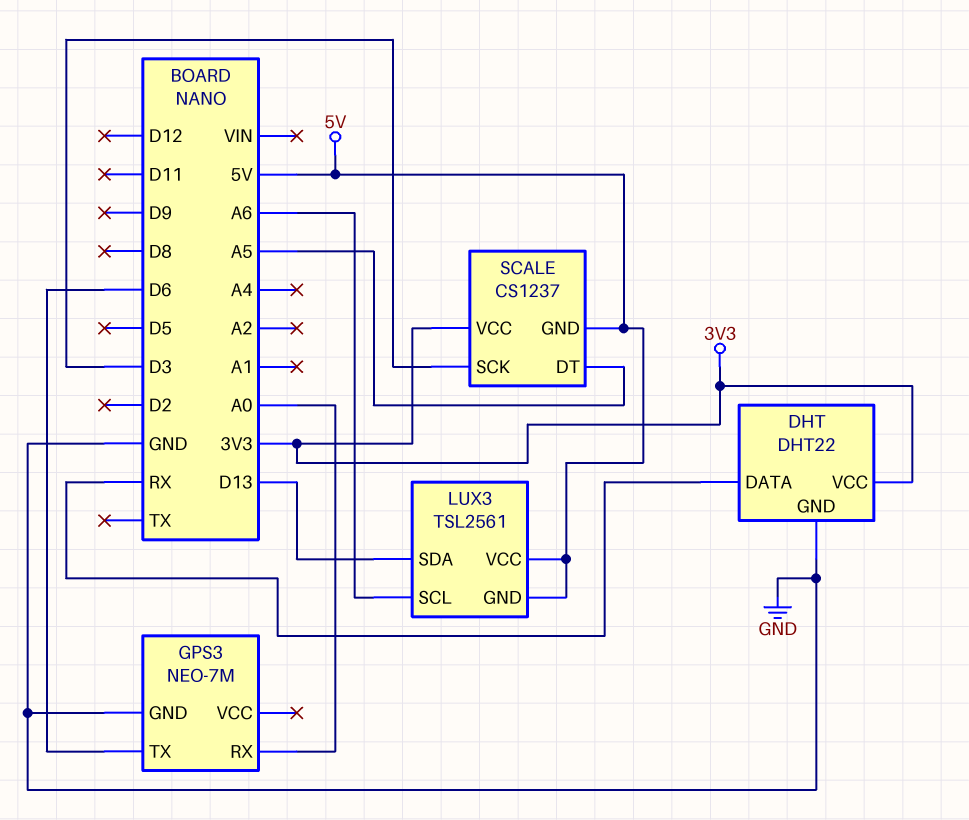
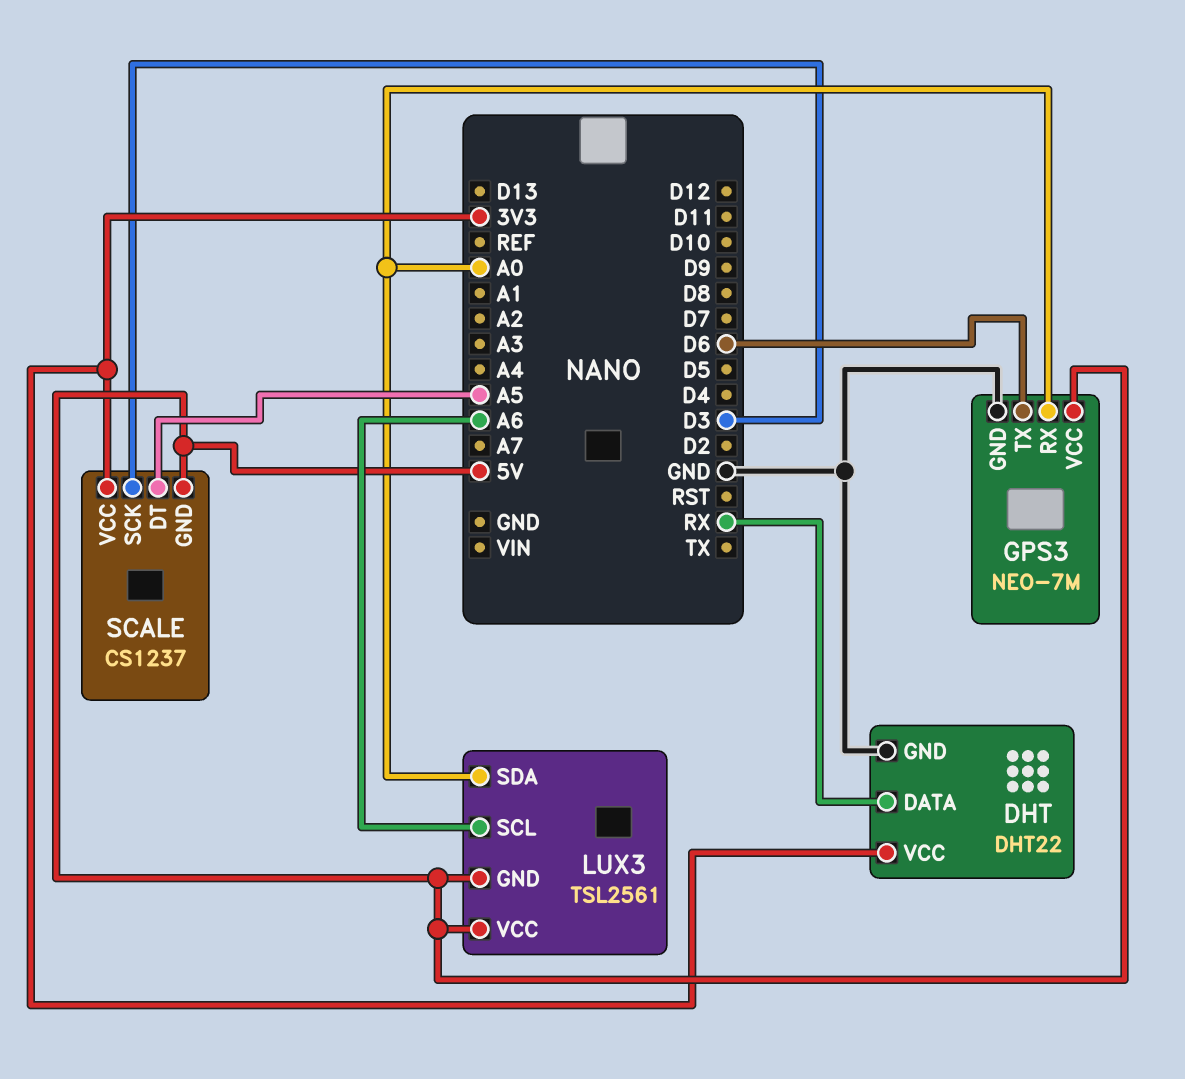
GPS3 pin VCC: none -> 5V
LUX3 pin SDA: D13 -> A0

